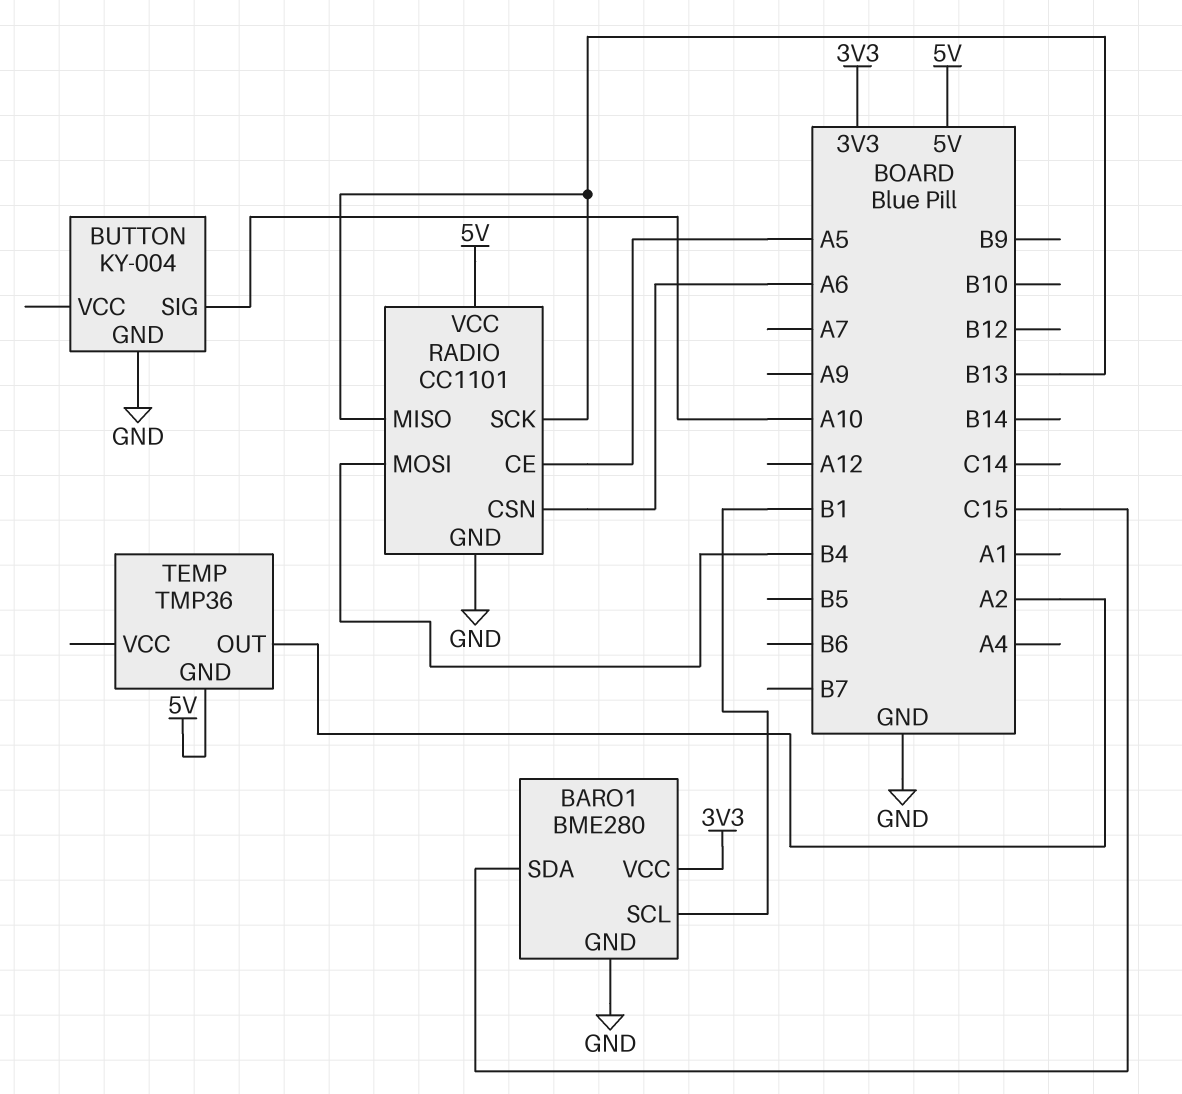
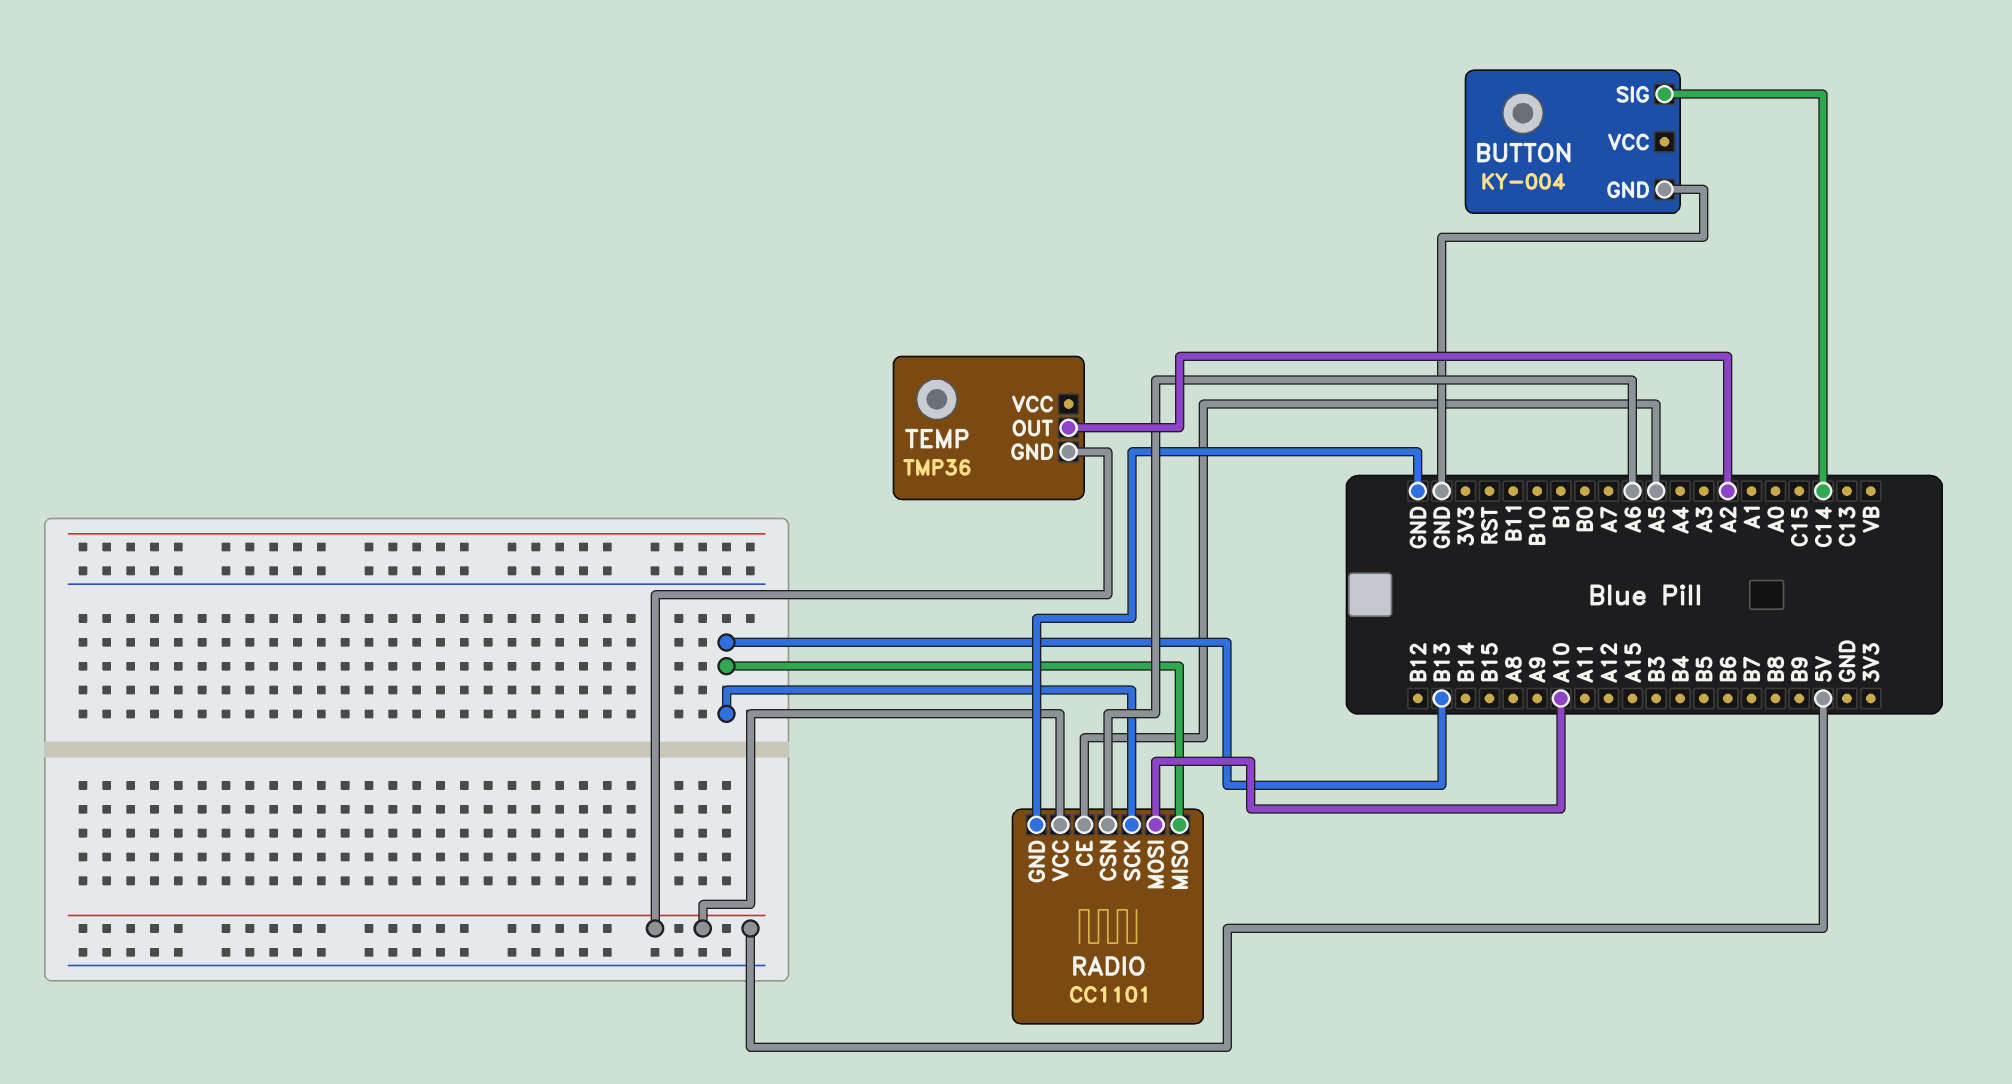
BARO1: BME280 -> none
BARO1 pin GND: GND -> none
BARO1 pin SCL: B1 -> none
BARO1 pin SDA: C15 -> none
BARO1 pin VCC: 3V3 -> none
BUTTON pin SIG: A10 -> C14
RADIO pin MOSI: B4 -> A10

